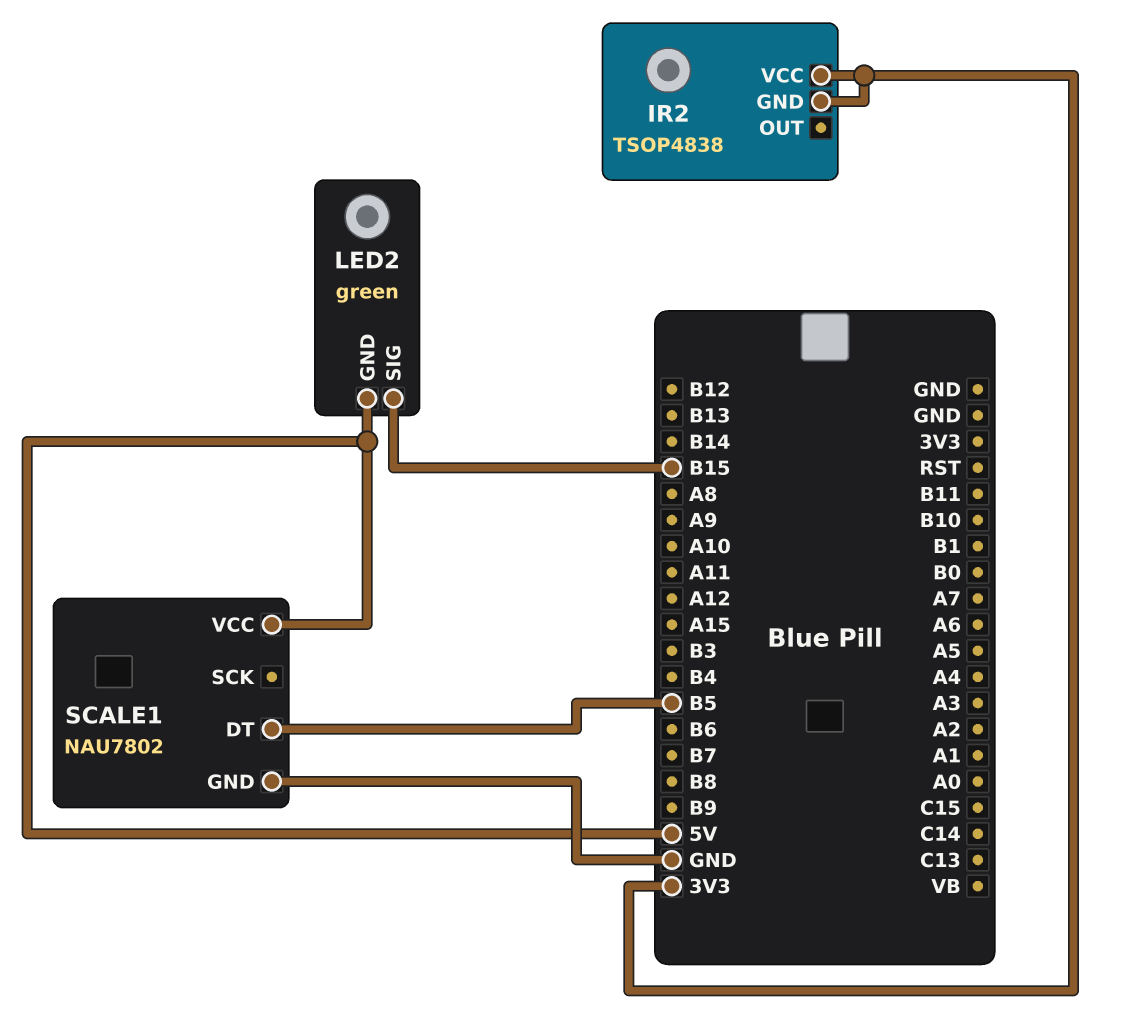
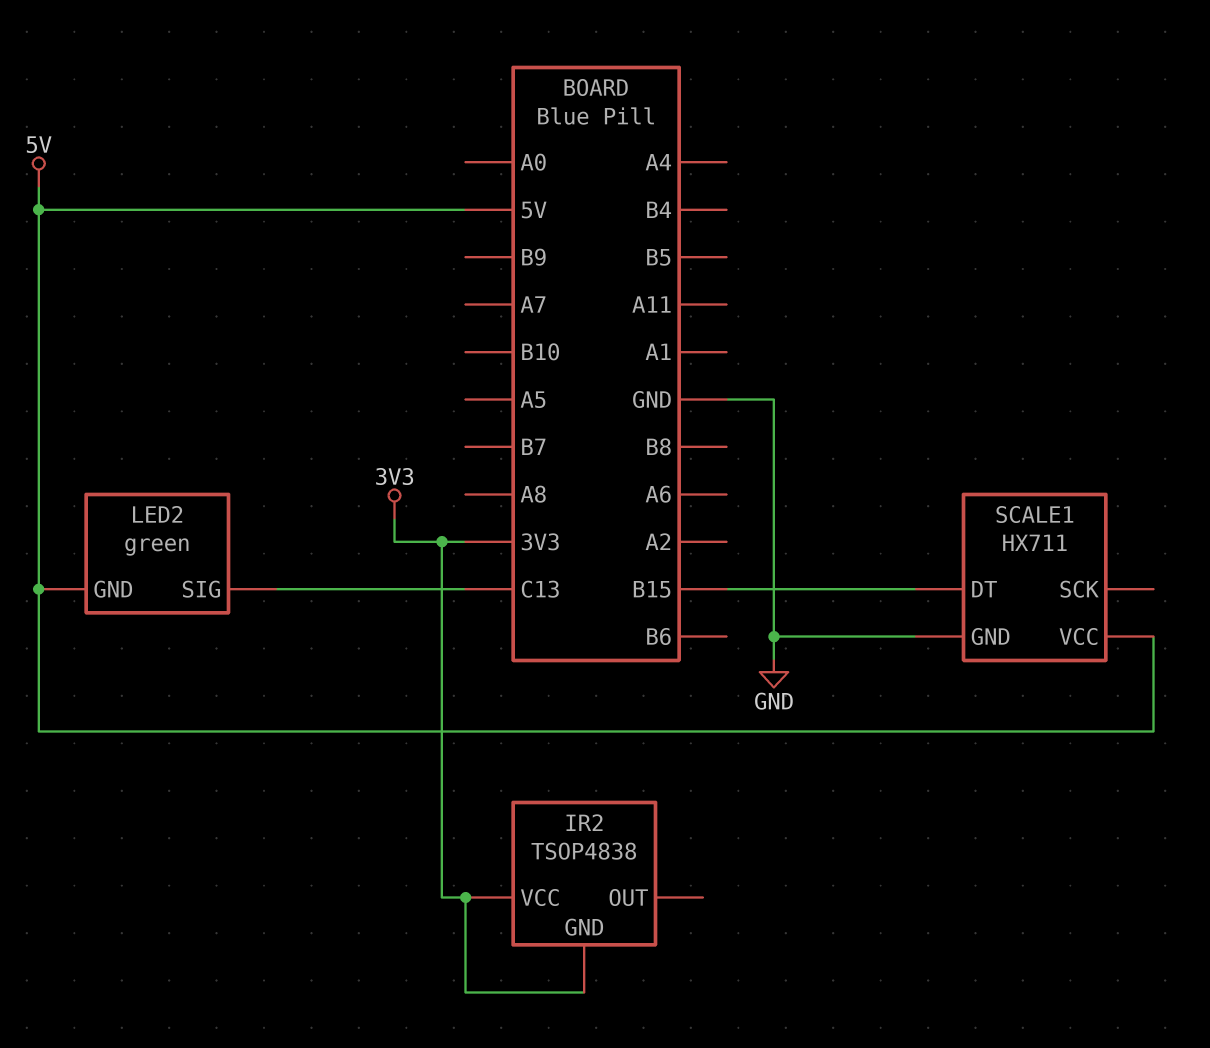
LED2 pin SIG: B15 -> C13
SCALE1: NAU7802 -> HX711
SCALE1 pin DT: B5 -> B15

